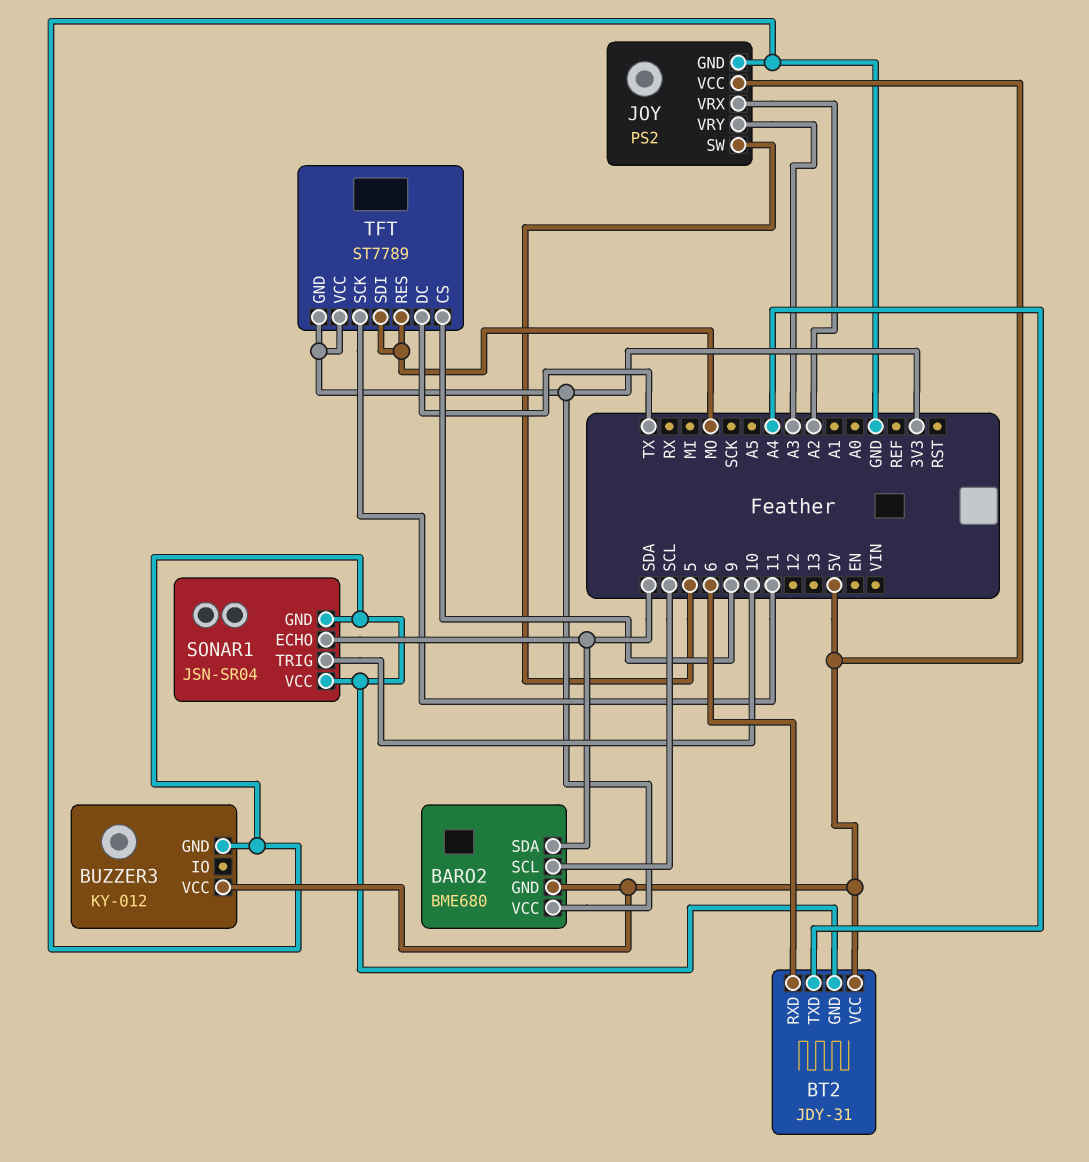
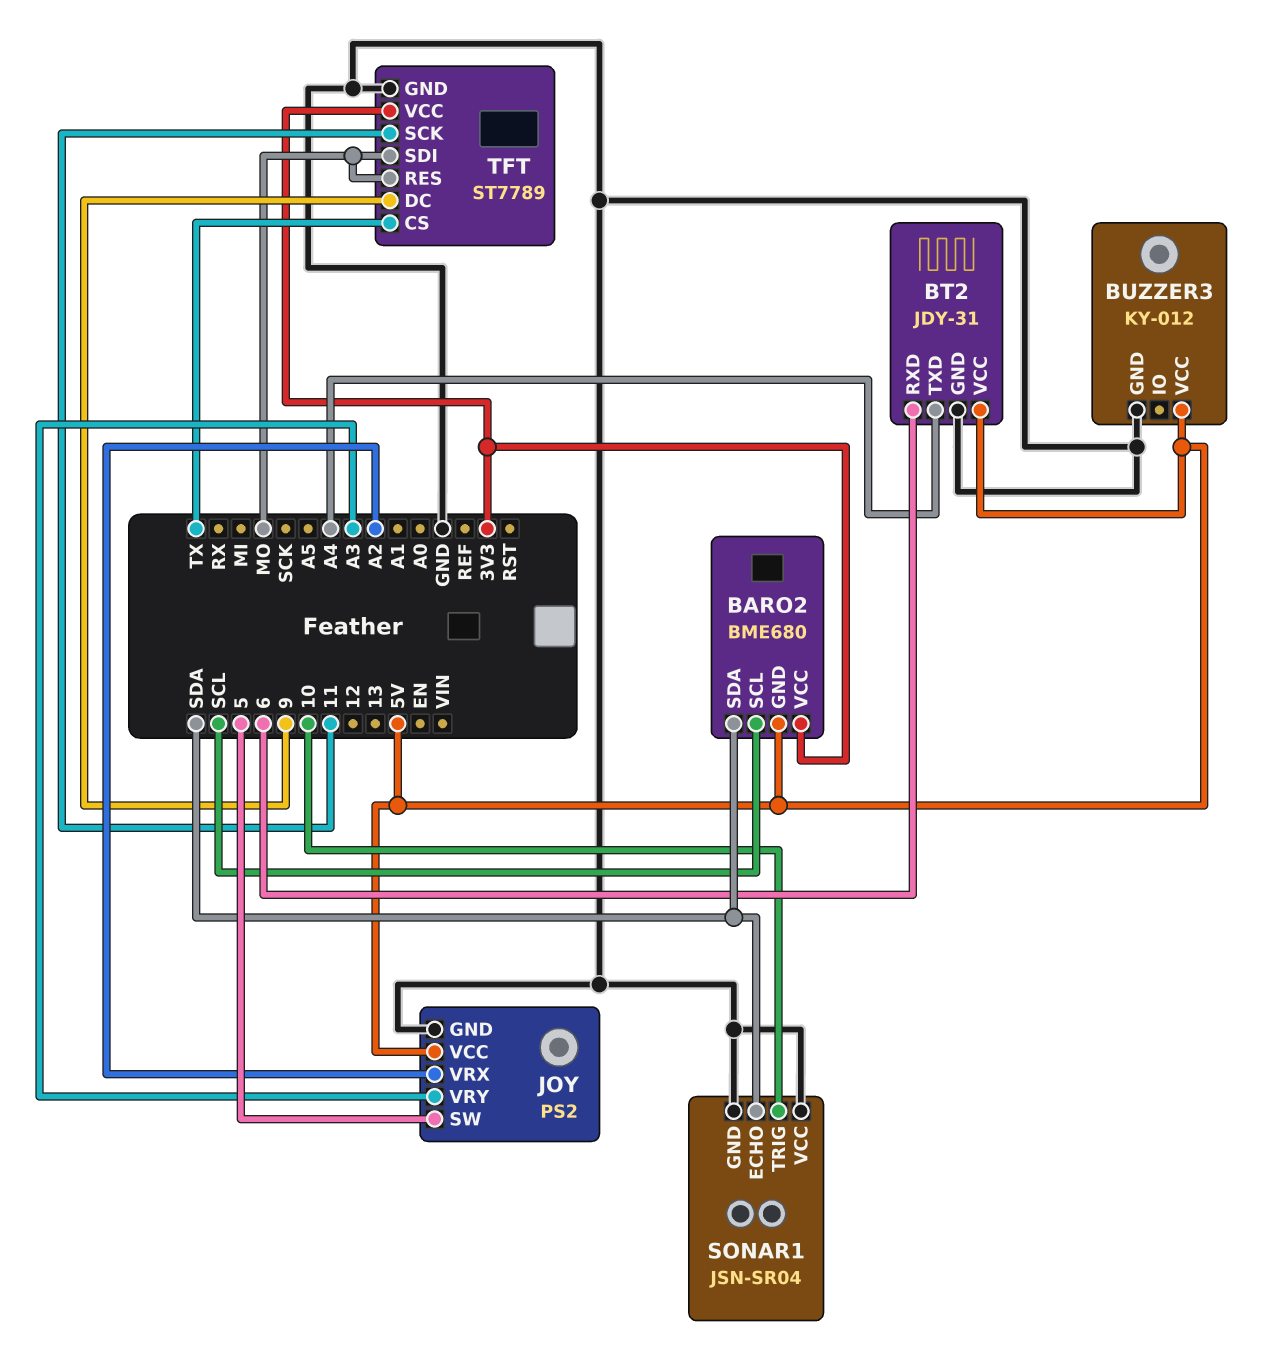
TFT pin CS: 9 -> TX
TFT pin DC: TX -> 9
TFT pin GND: 3V3 -> GND

